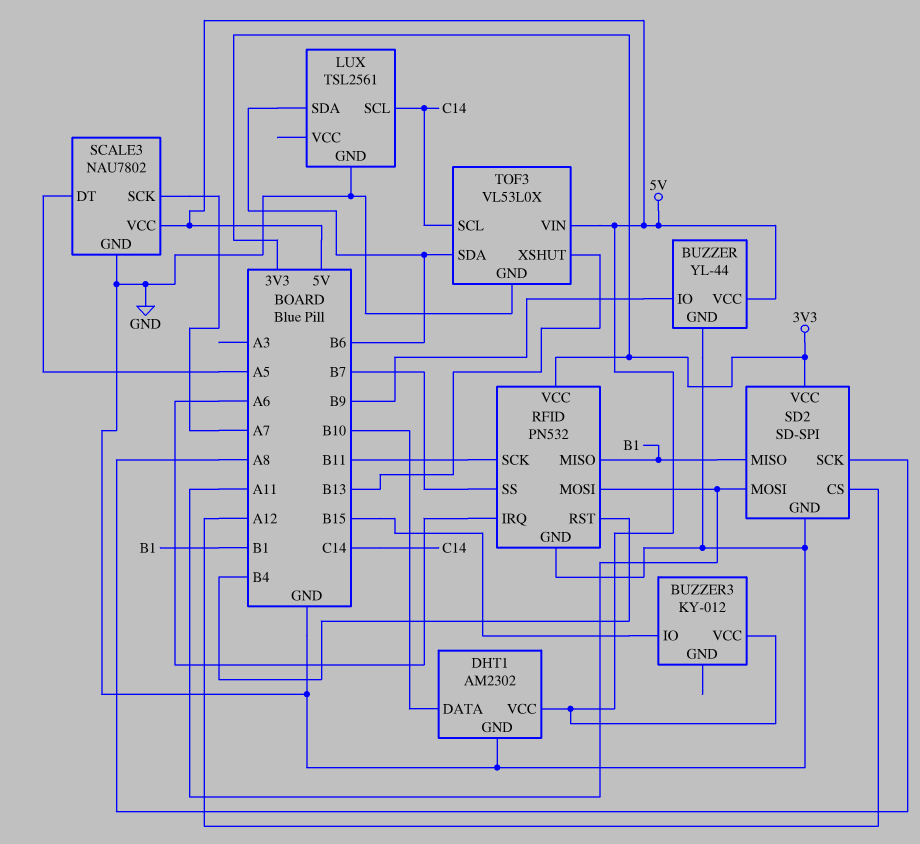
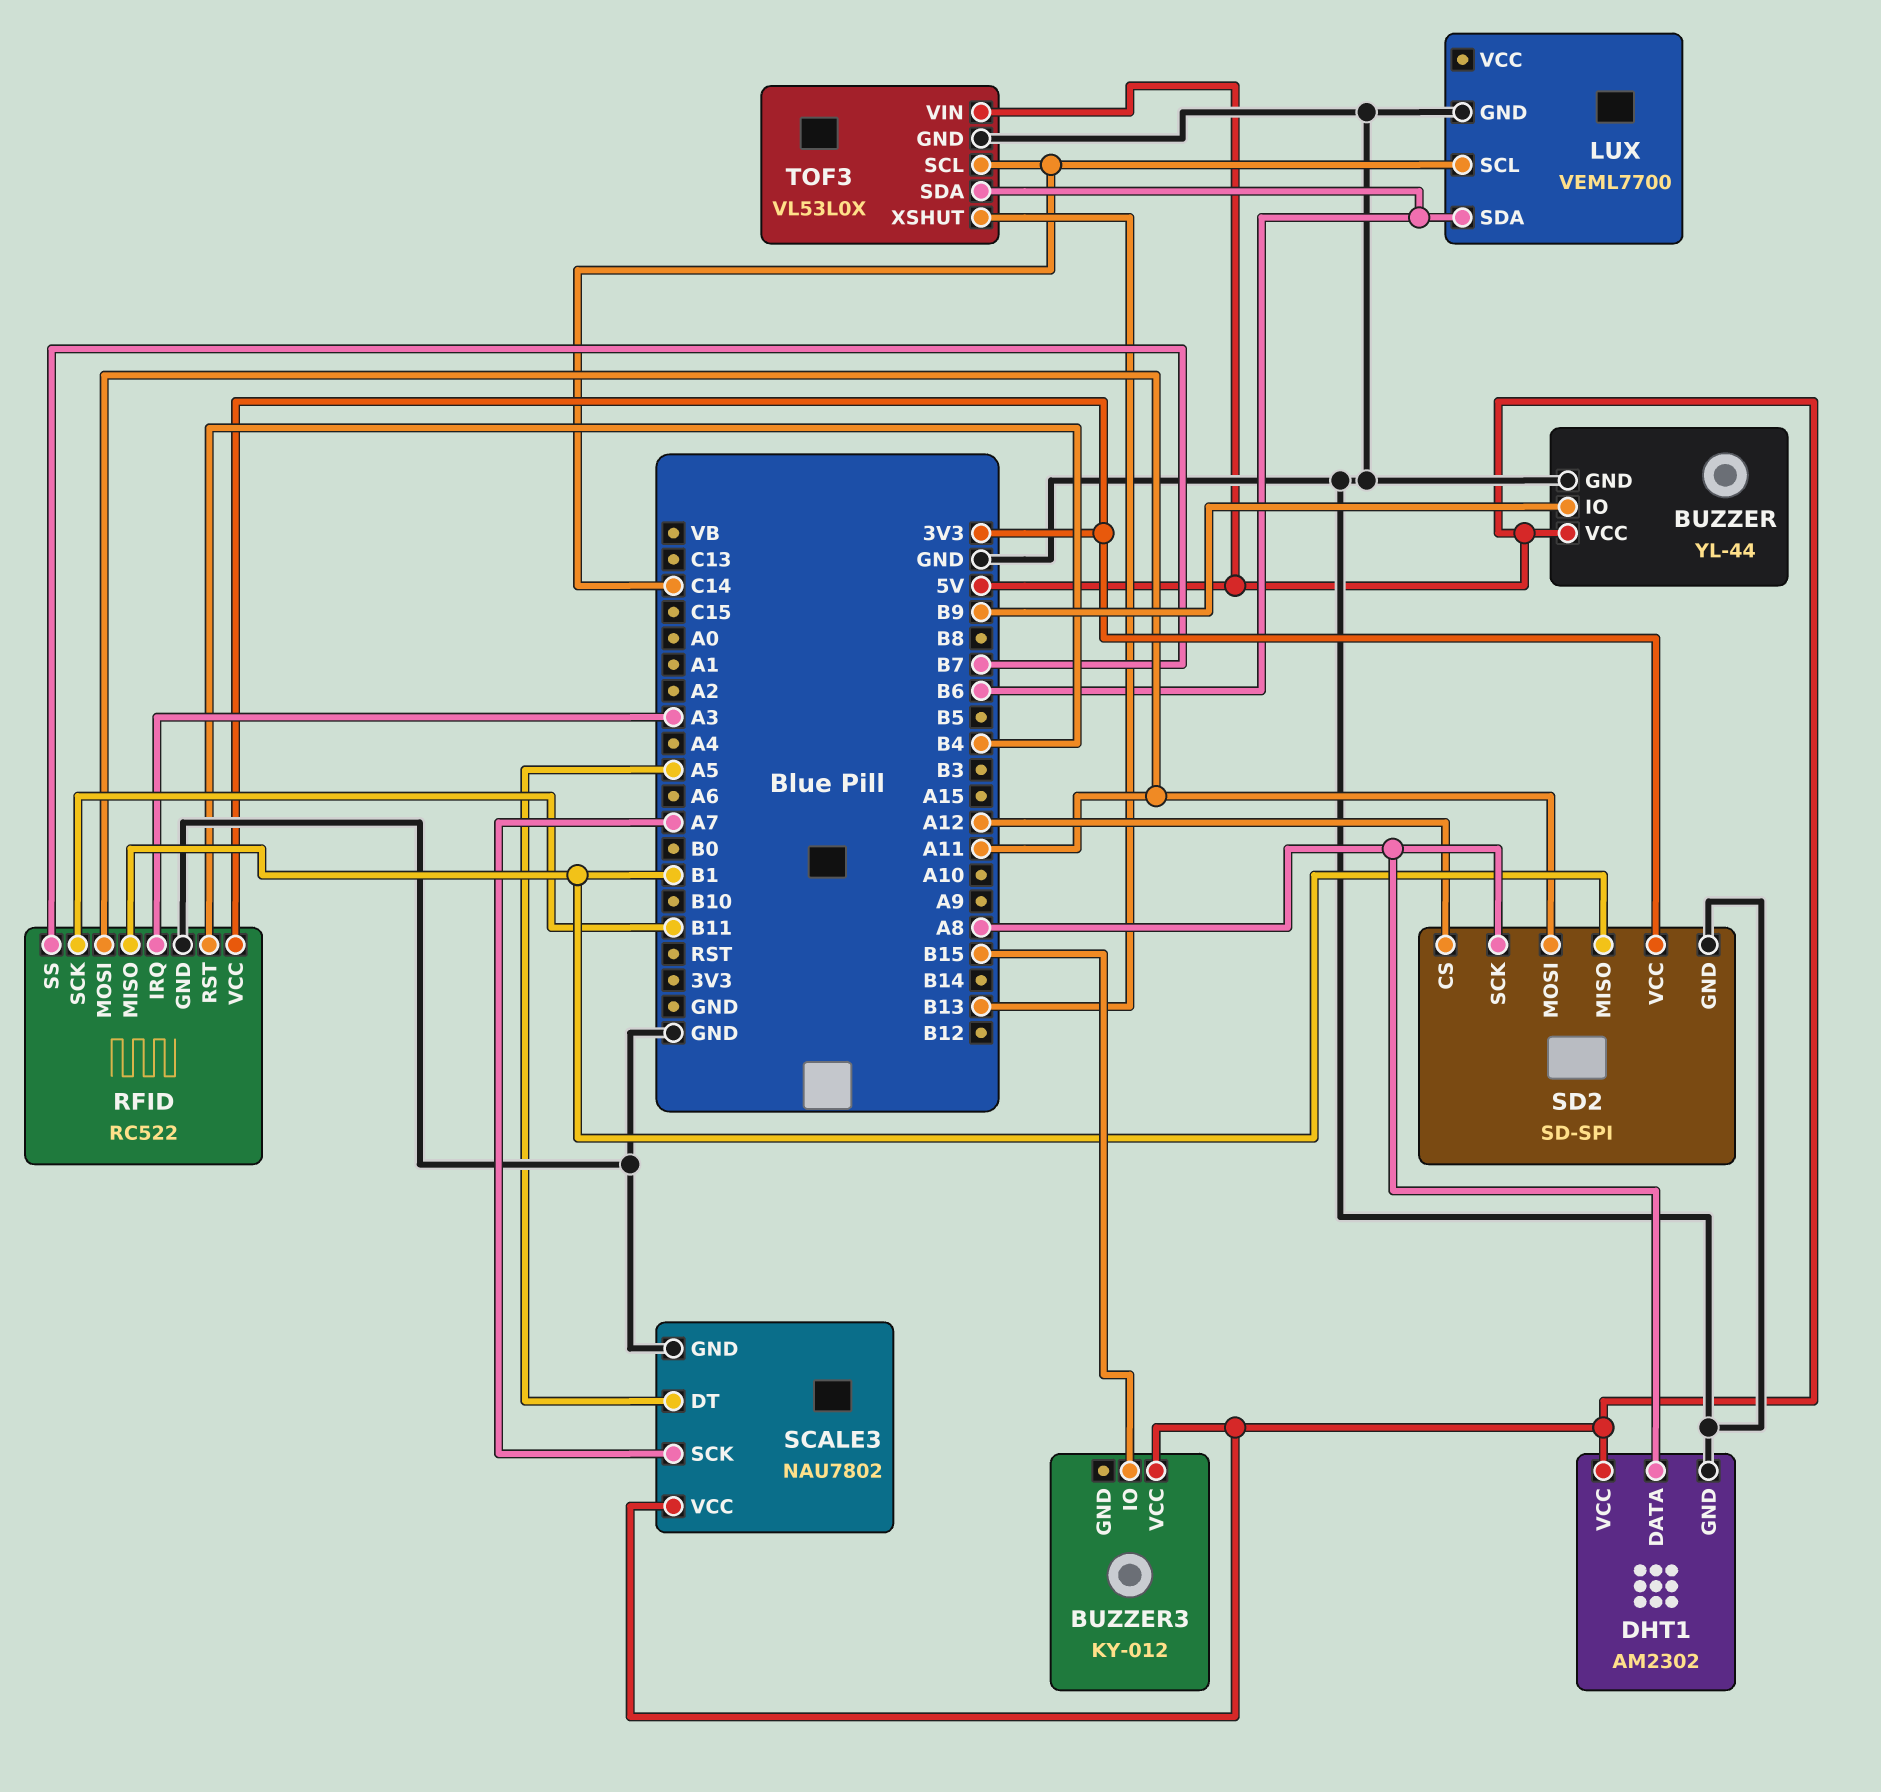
DHT1 pin DATA: B10 -> A8
LUX: TSL2561 -> VEML7700
RFID: PN532 -> RC522
RFID pin IRQ: A6 -> A3

